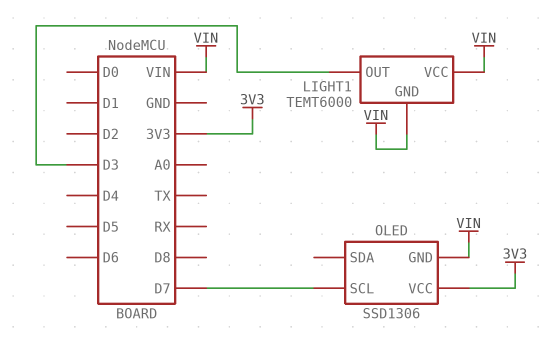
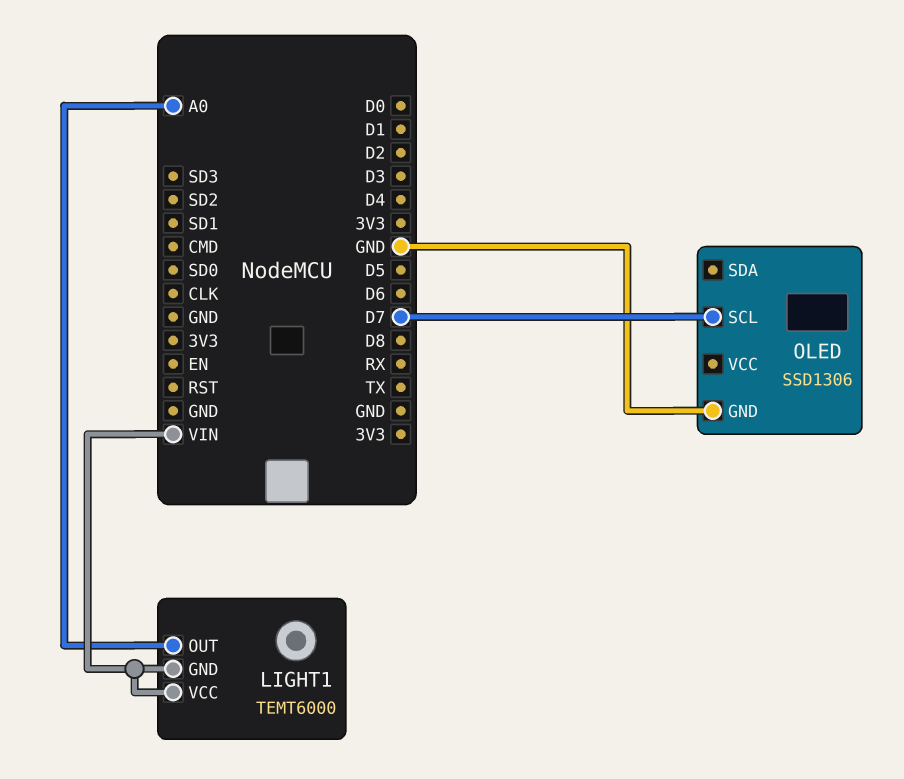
LIGHT1 pin OUT: D3 -> A0
OLED pin GND: VIN -> GND
OLED pin VCC: 3V3 -> none

